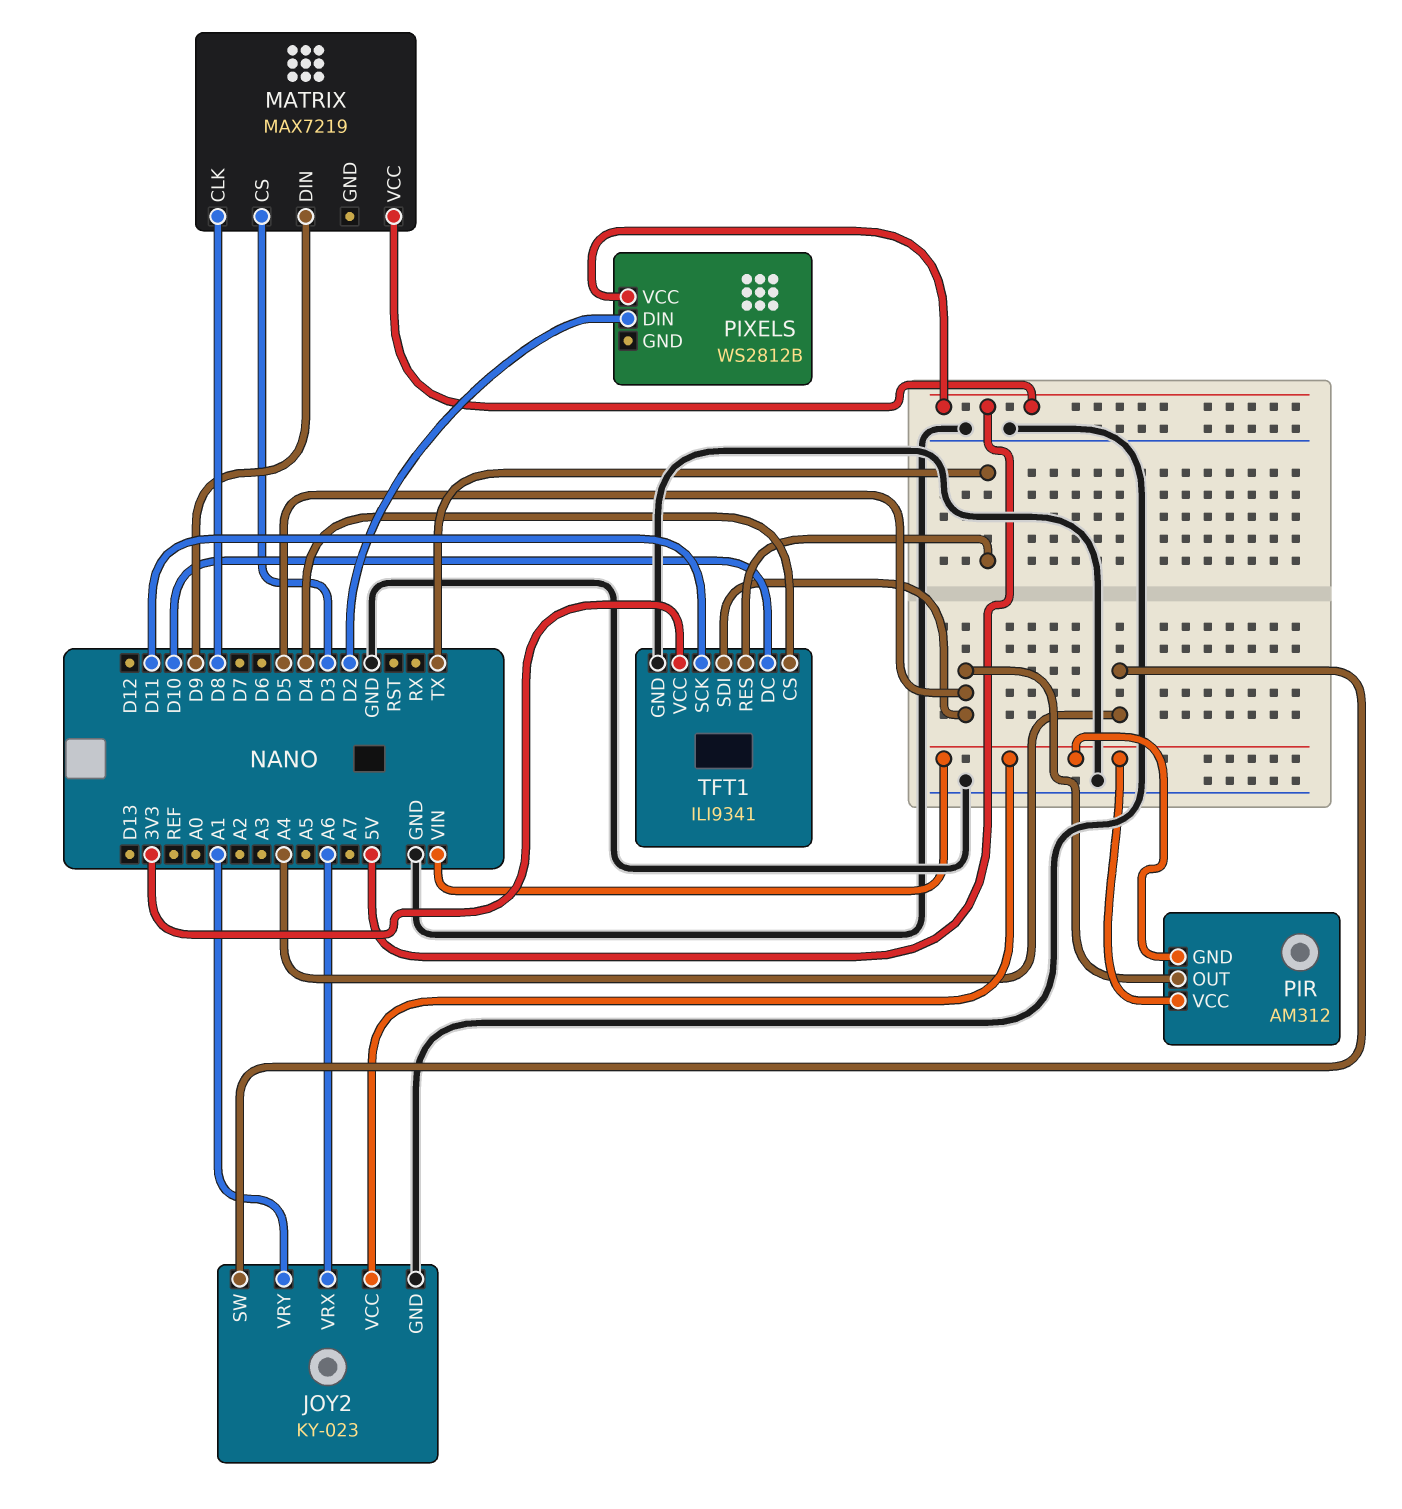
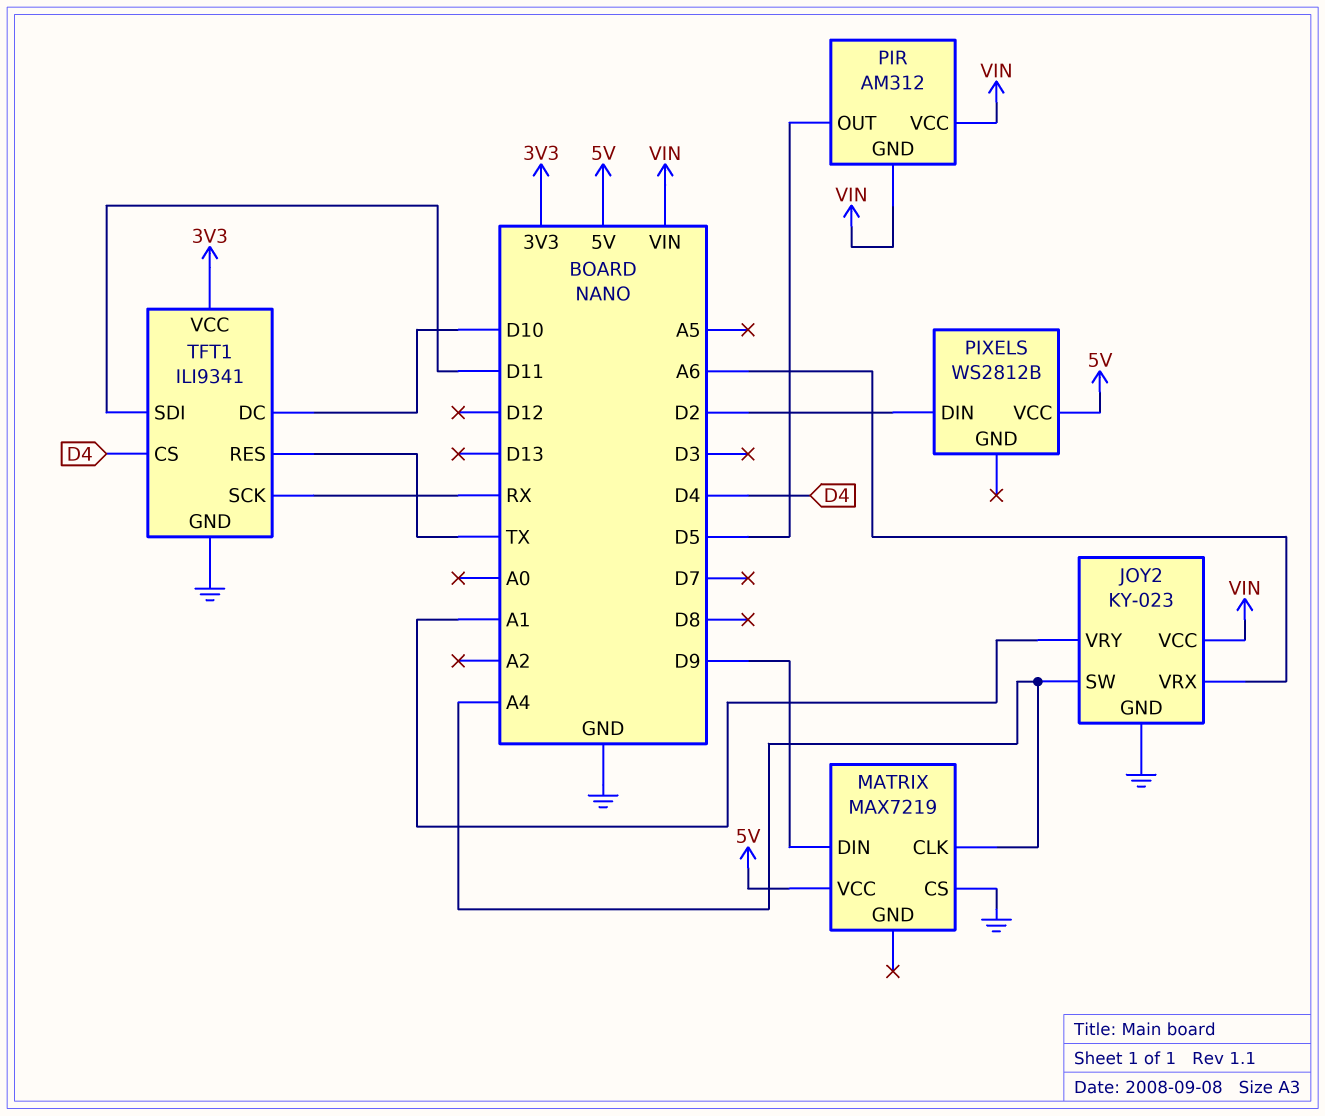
MATRIX pin CLK: D8 -> A4
MATRIX pin CS: D3 -> GND
TFT1 pin SCK: D11 -> RX
TFT1 pin SDI: D5 -> D11

